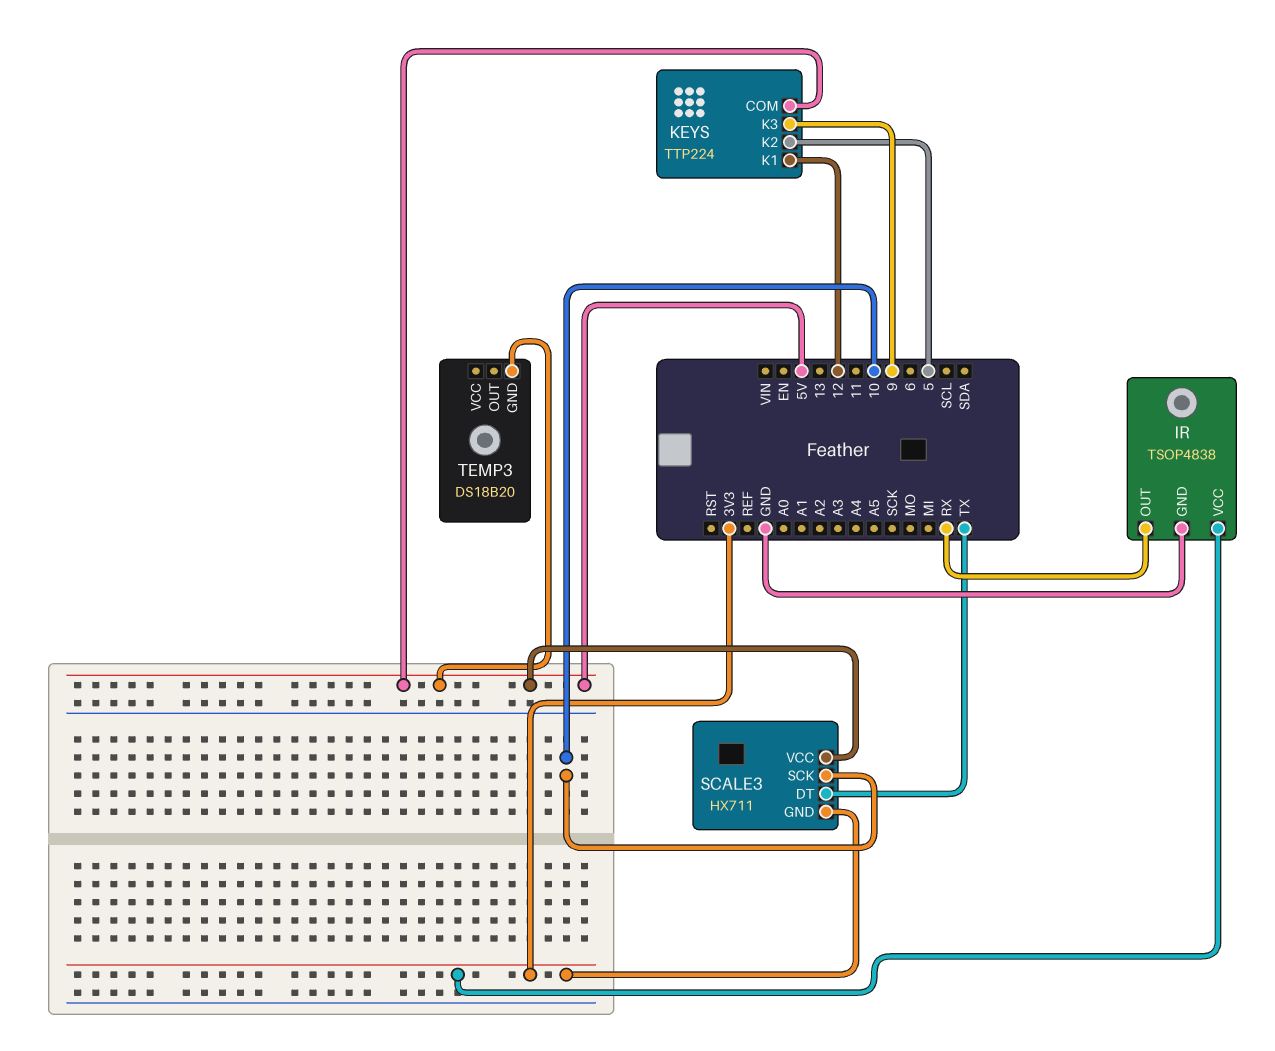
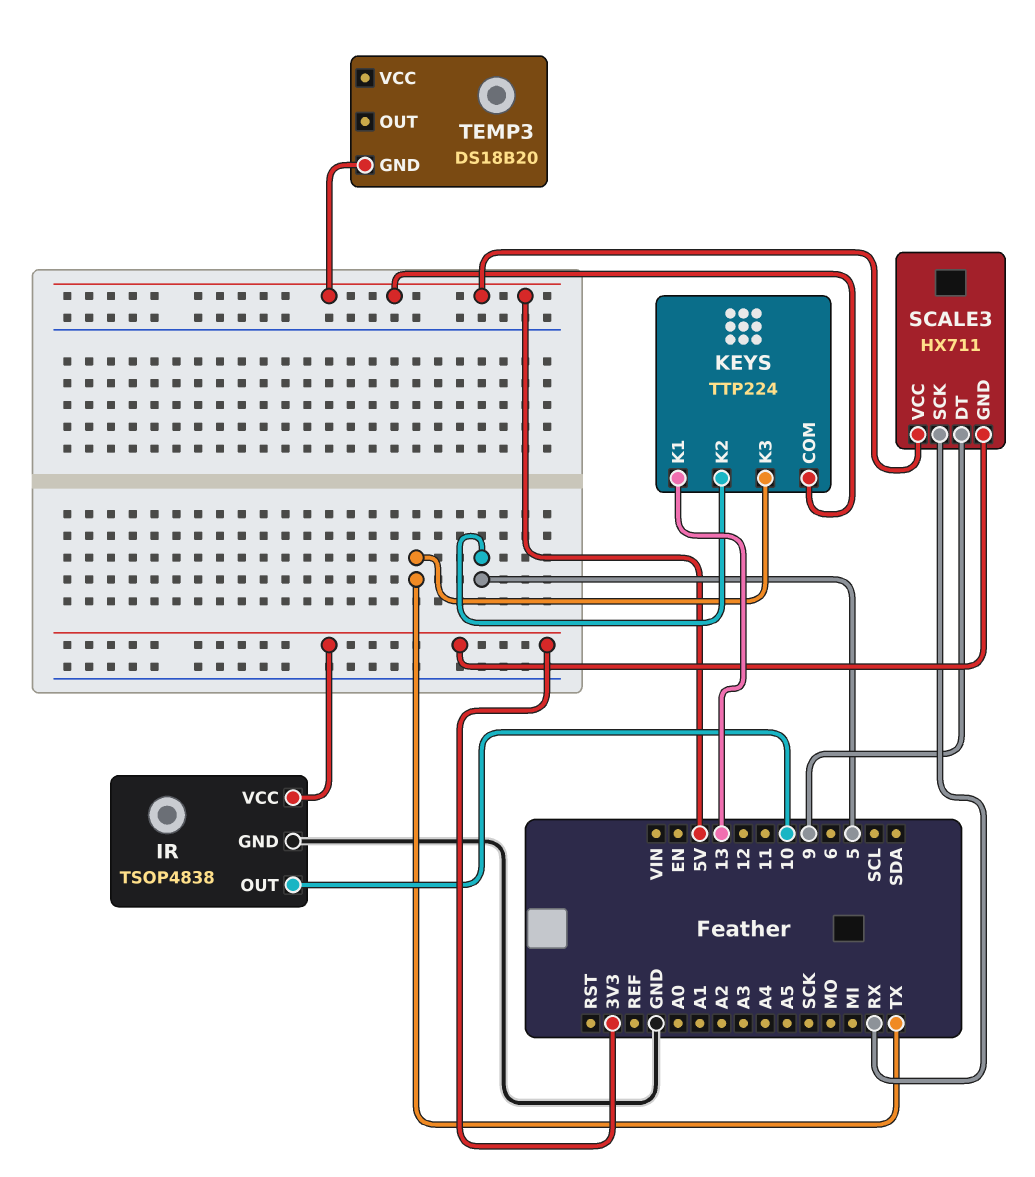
IR pin OUT: RX -> 10
KEYS pin K1: 12 -> 13
KEYS pin K3: 9 -> TX
SCALE3 pin DT: TX -> 9
SCALE3 pin SCK: 10 -> RX

